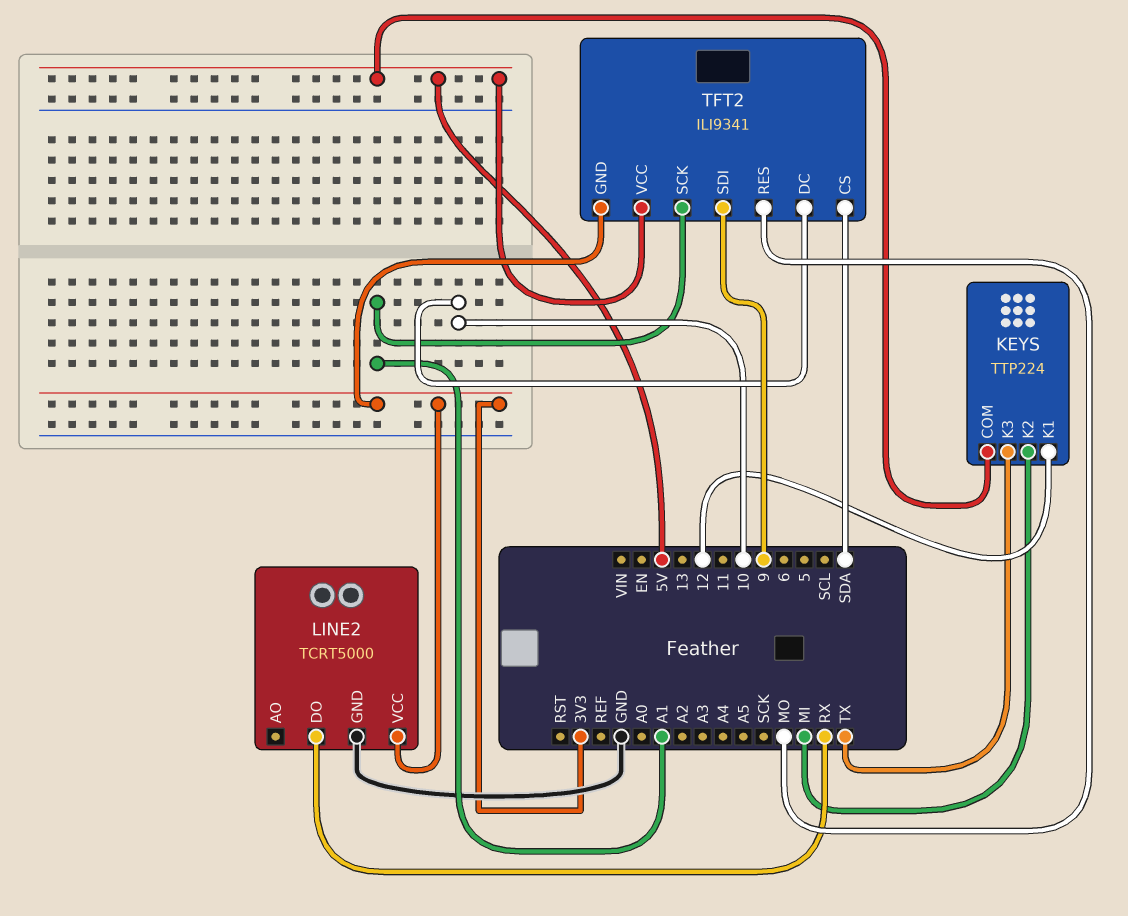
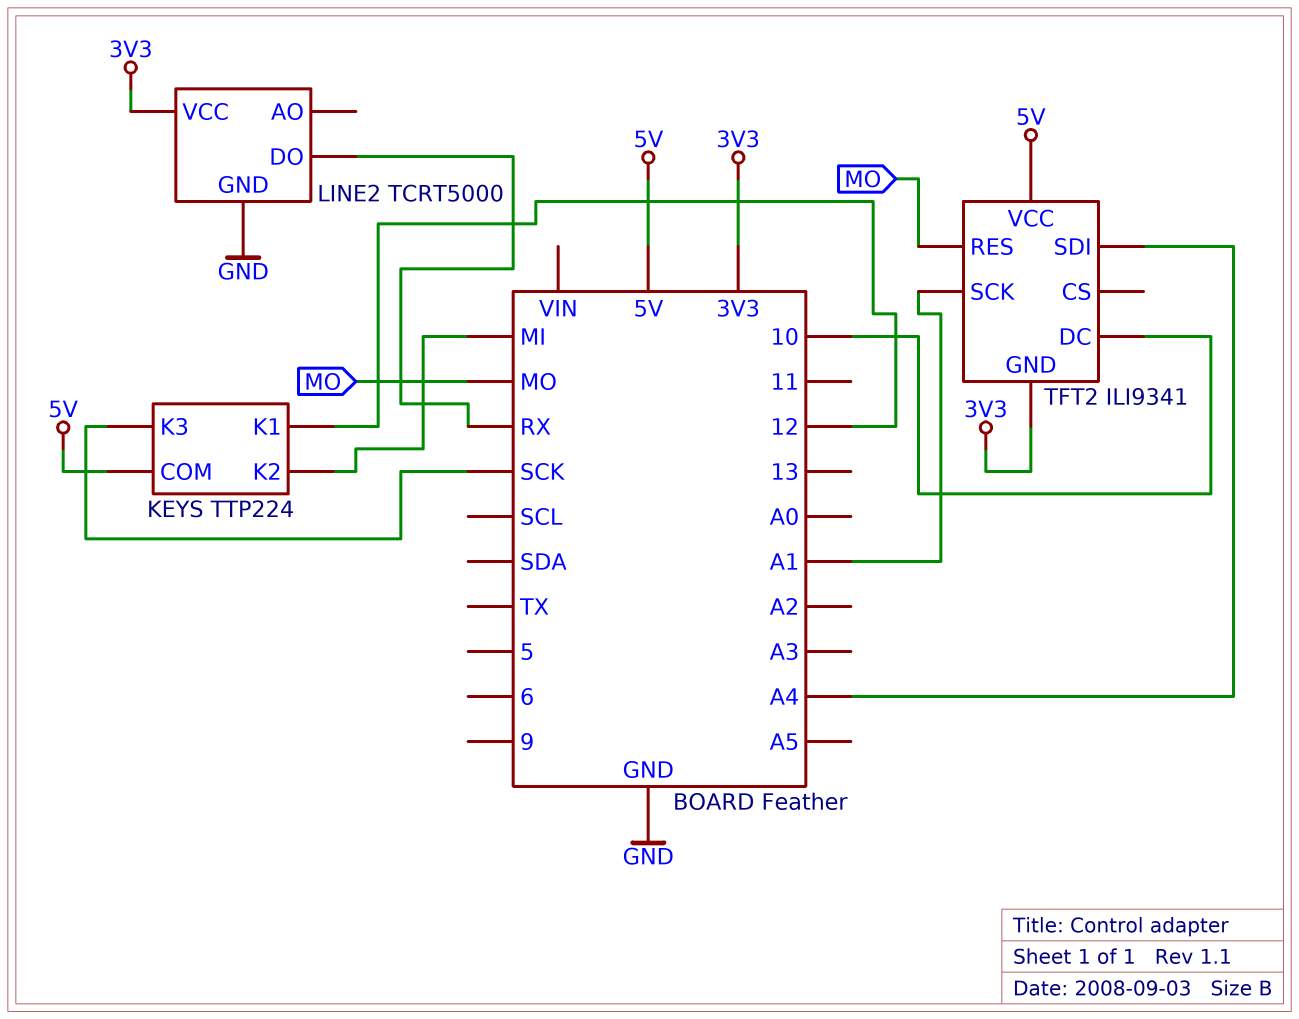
KEYS pin K3: TX -> SCK
TFT2 pin CS: SDA -> none
TFT2 pin SDI: 9 -> A4

